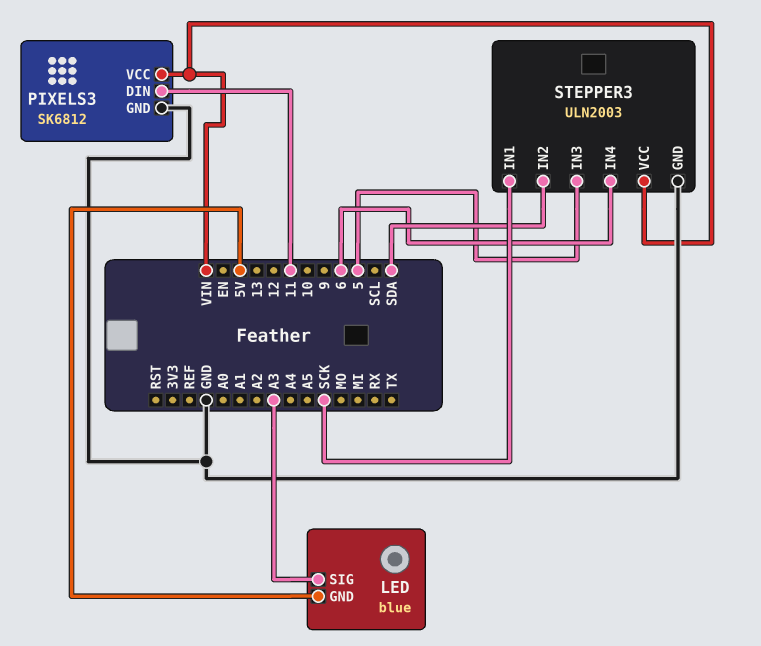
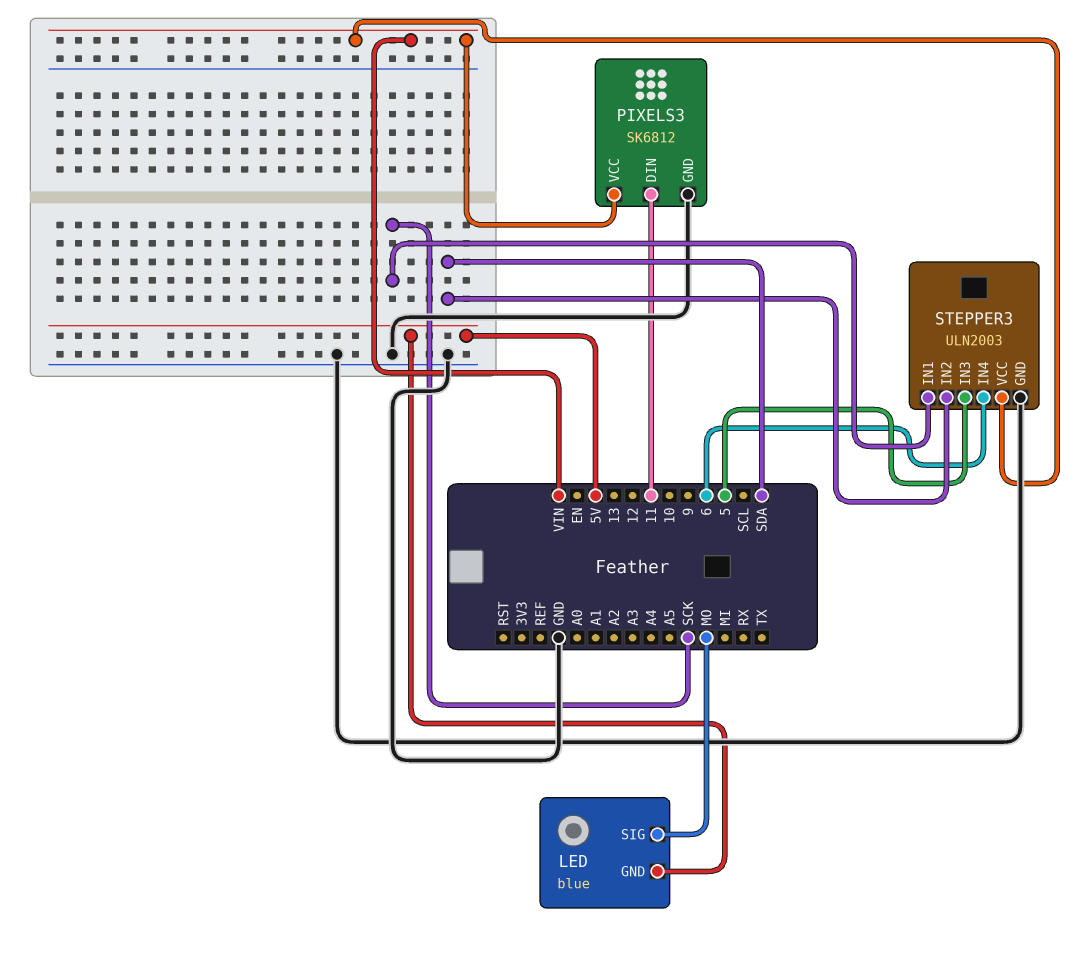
LED pin SIG: A3 -> MO

